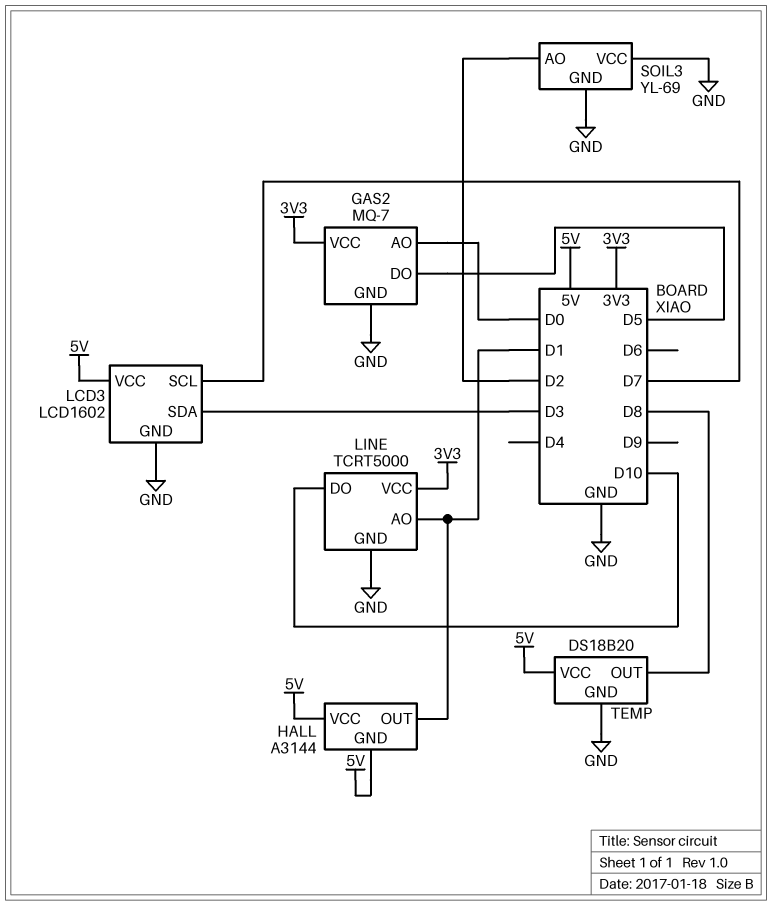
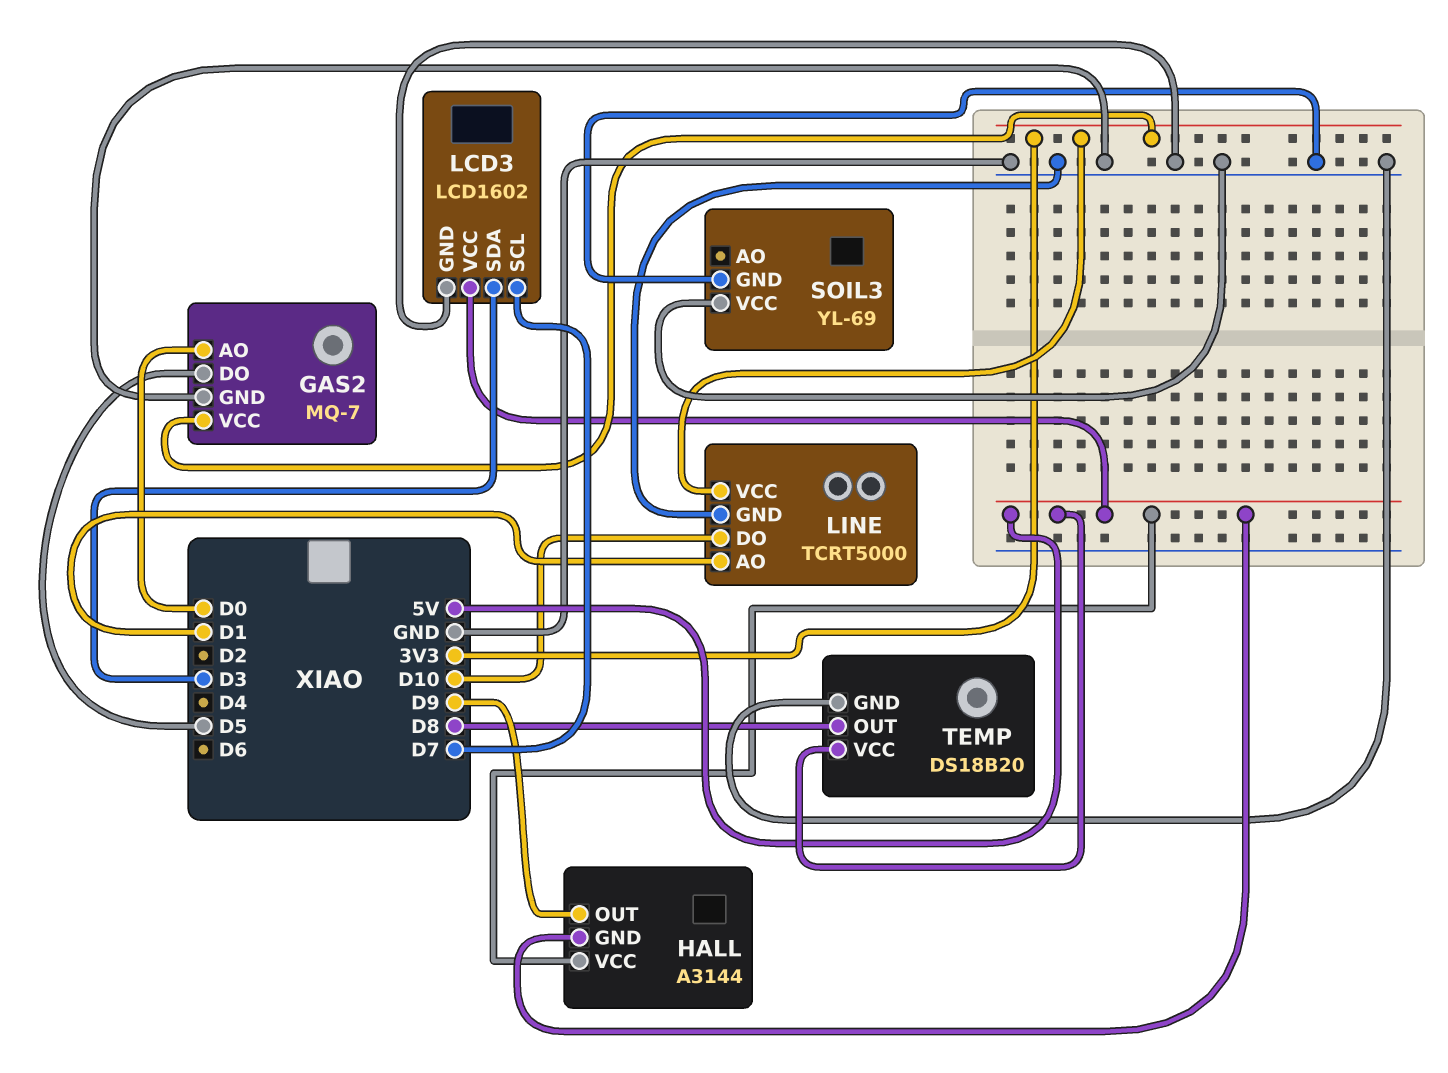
HALL pin OUT: D1 -> D9
SOIL3 pin AO: D2 -> none

